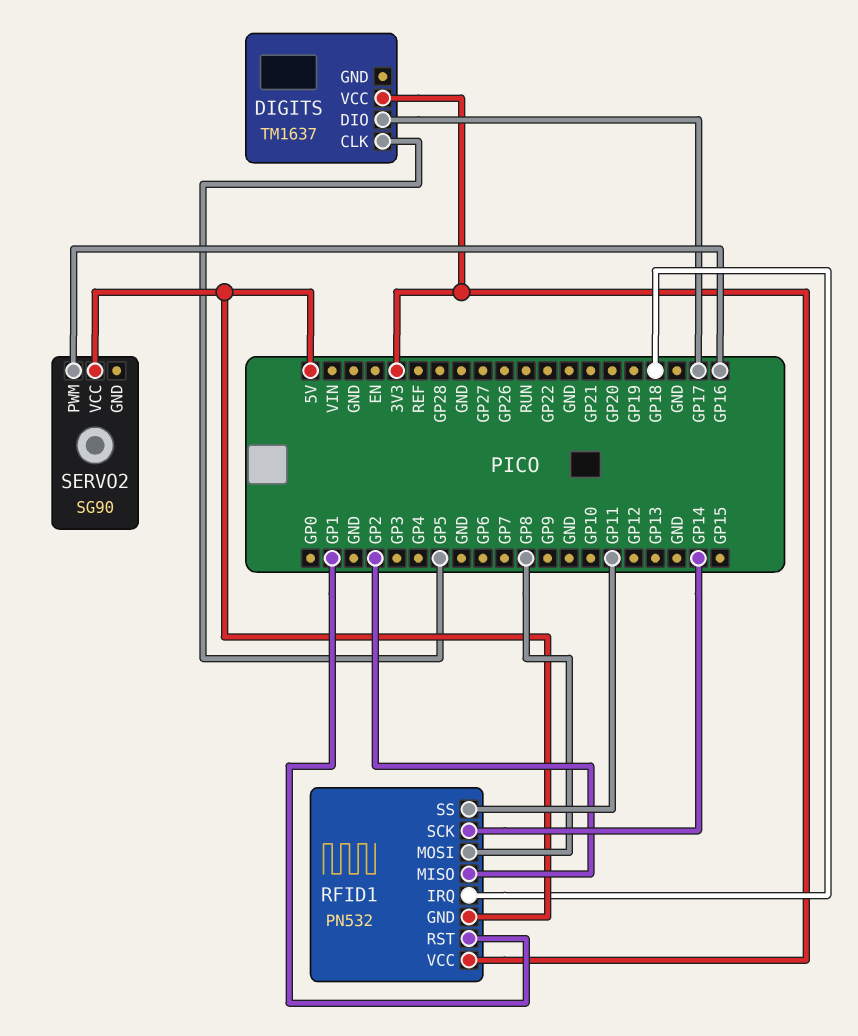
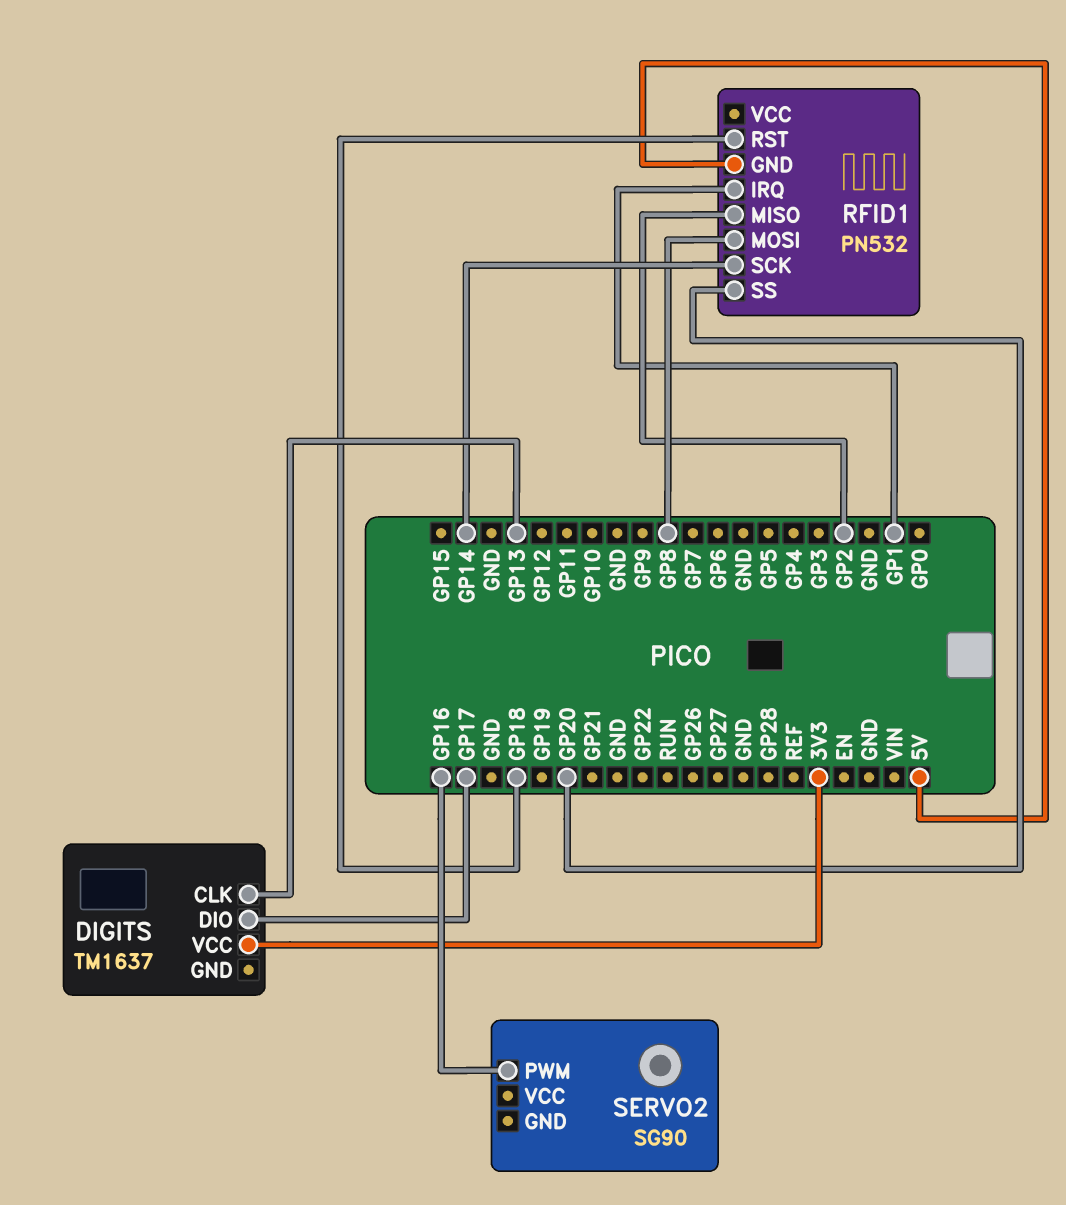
DIGITS pin CLK: GP5 -> GP13
RFID1 pin IRQ: GP18 -> GP1
RFID1 pin RST: GP1 -> GP18
RFID1 pin SS: GP11 -> GP20
RFID1 pin VCC: 3V3 -> none
SERVO2 pin VCC: 5V -> none

